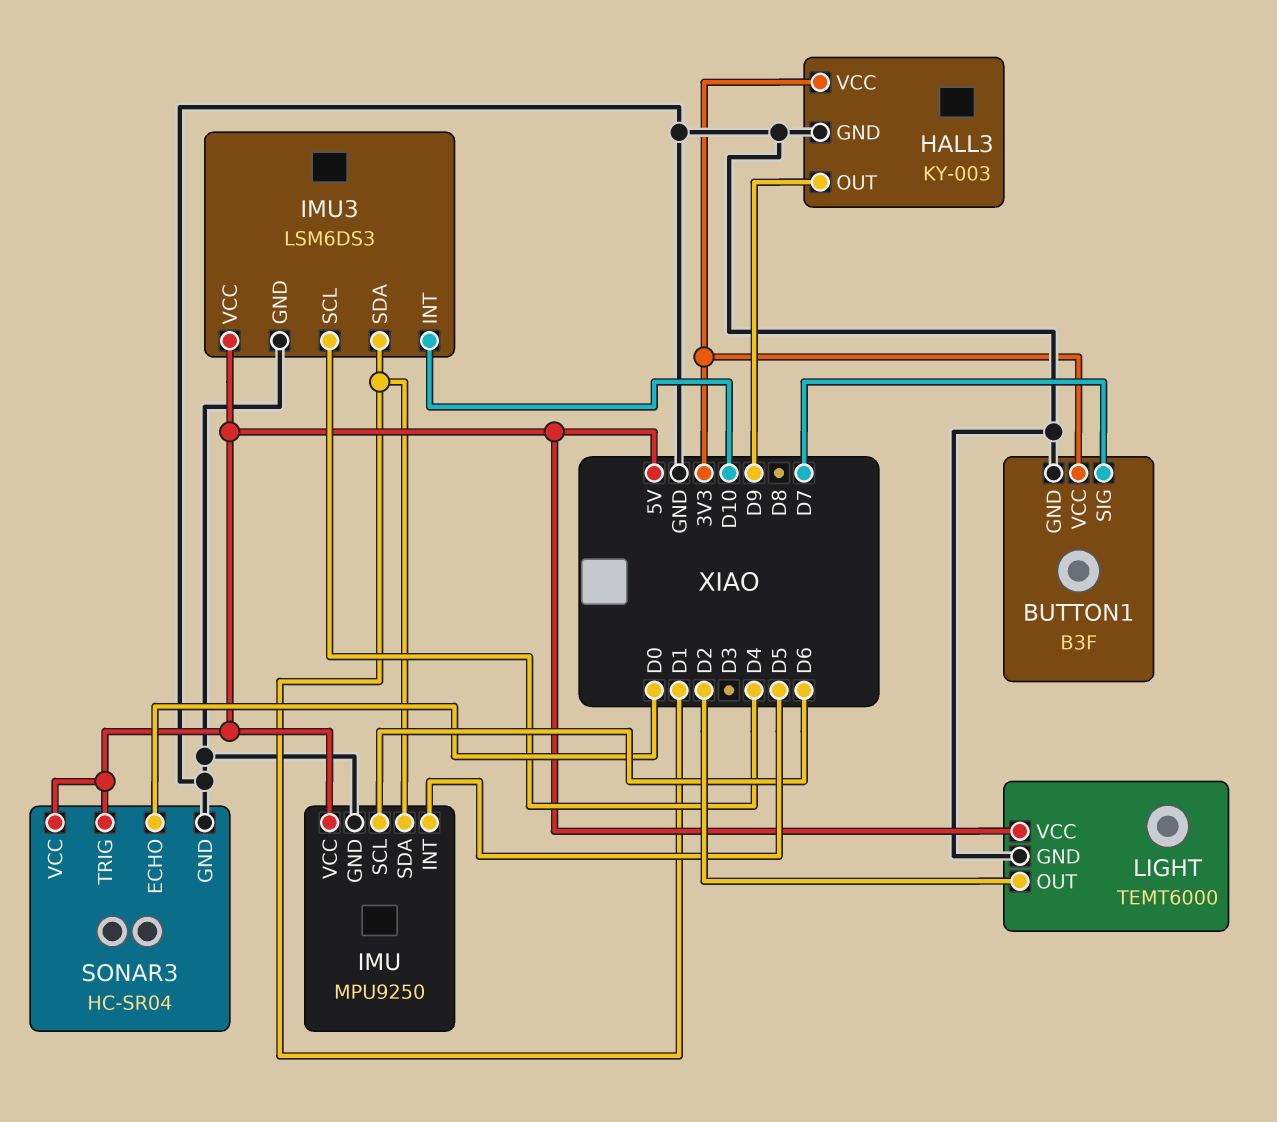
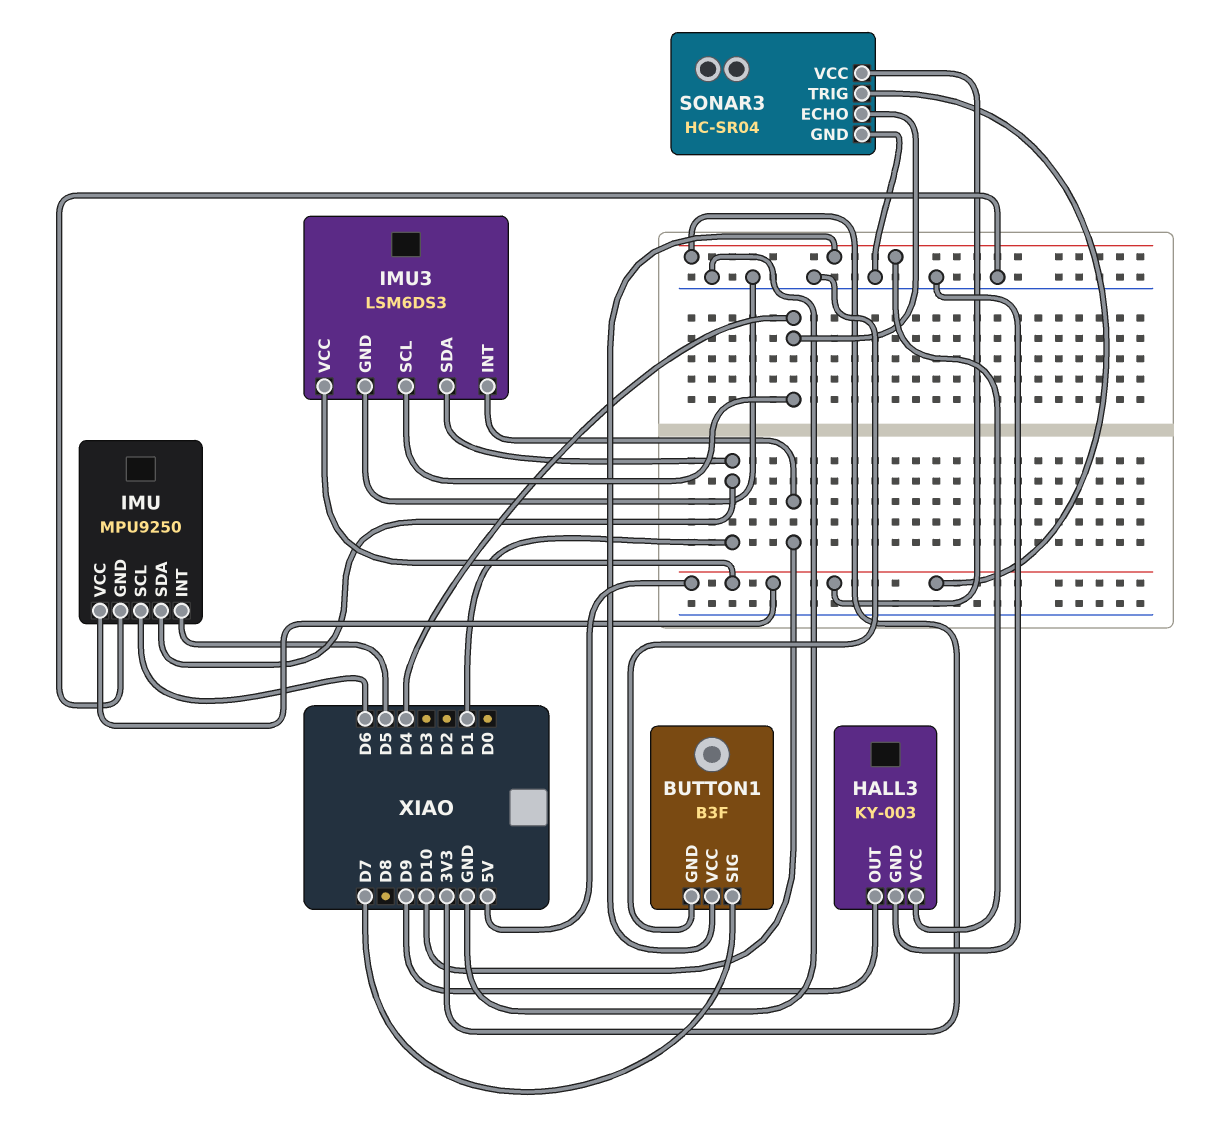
LIGHT: TEMT6000 -> none
LIGHT pin GND: GND -> none
LIGHT pin OUT: D2 -> none
LIGHT pin VCC: 5V -> none
SONAR3 pin ECHO: D0 -> D4

